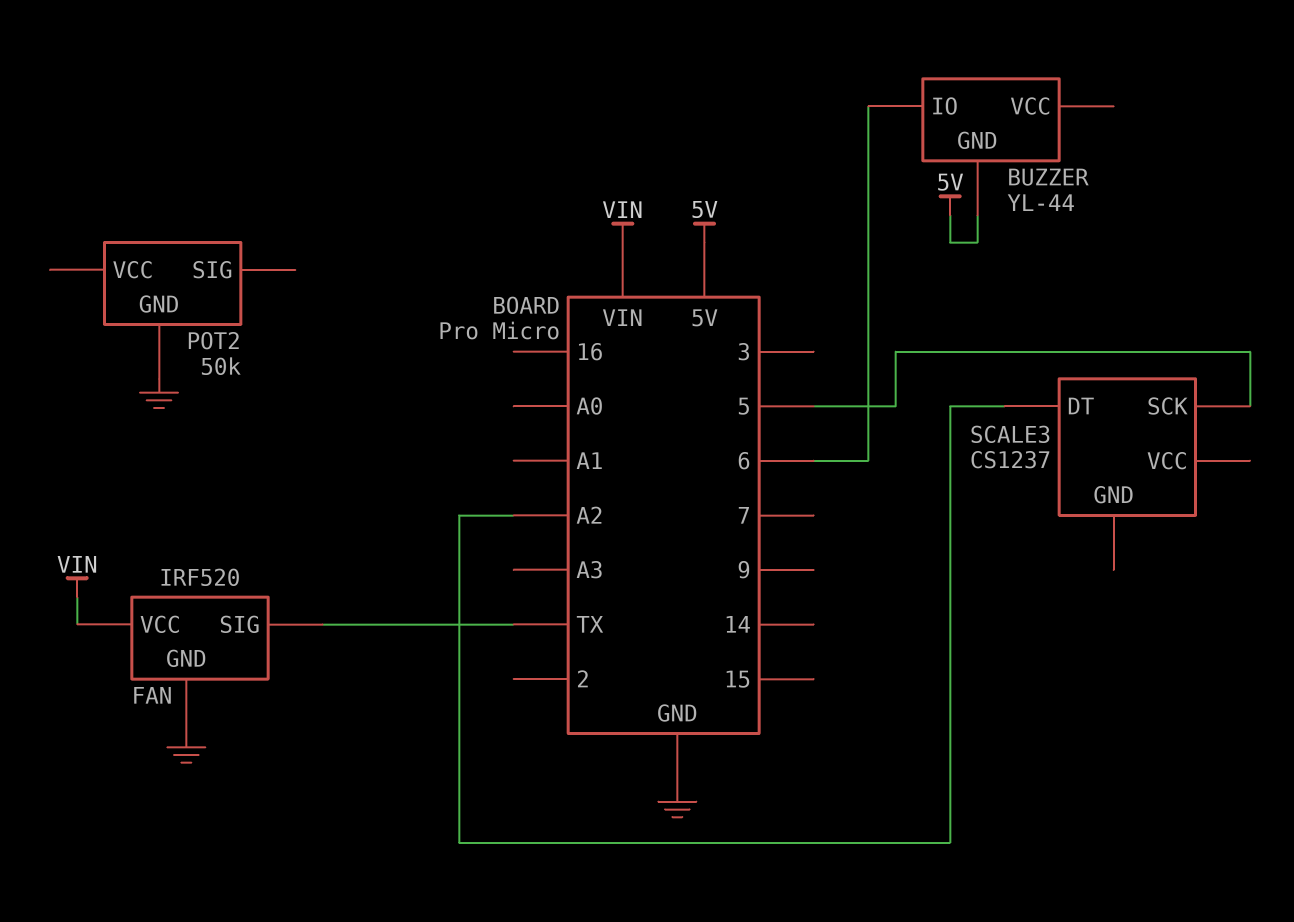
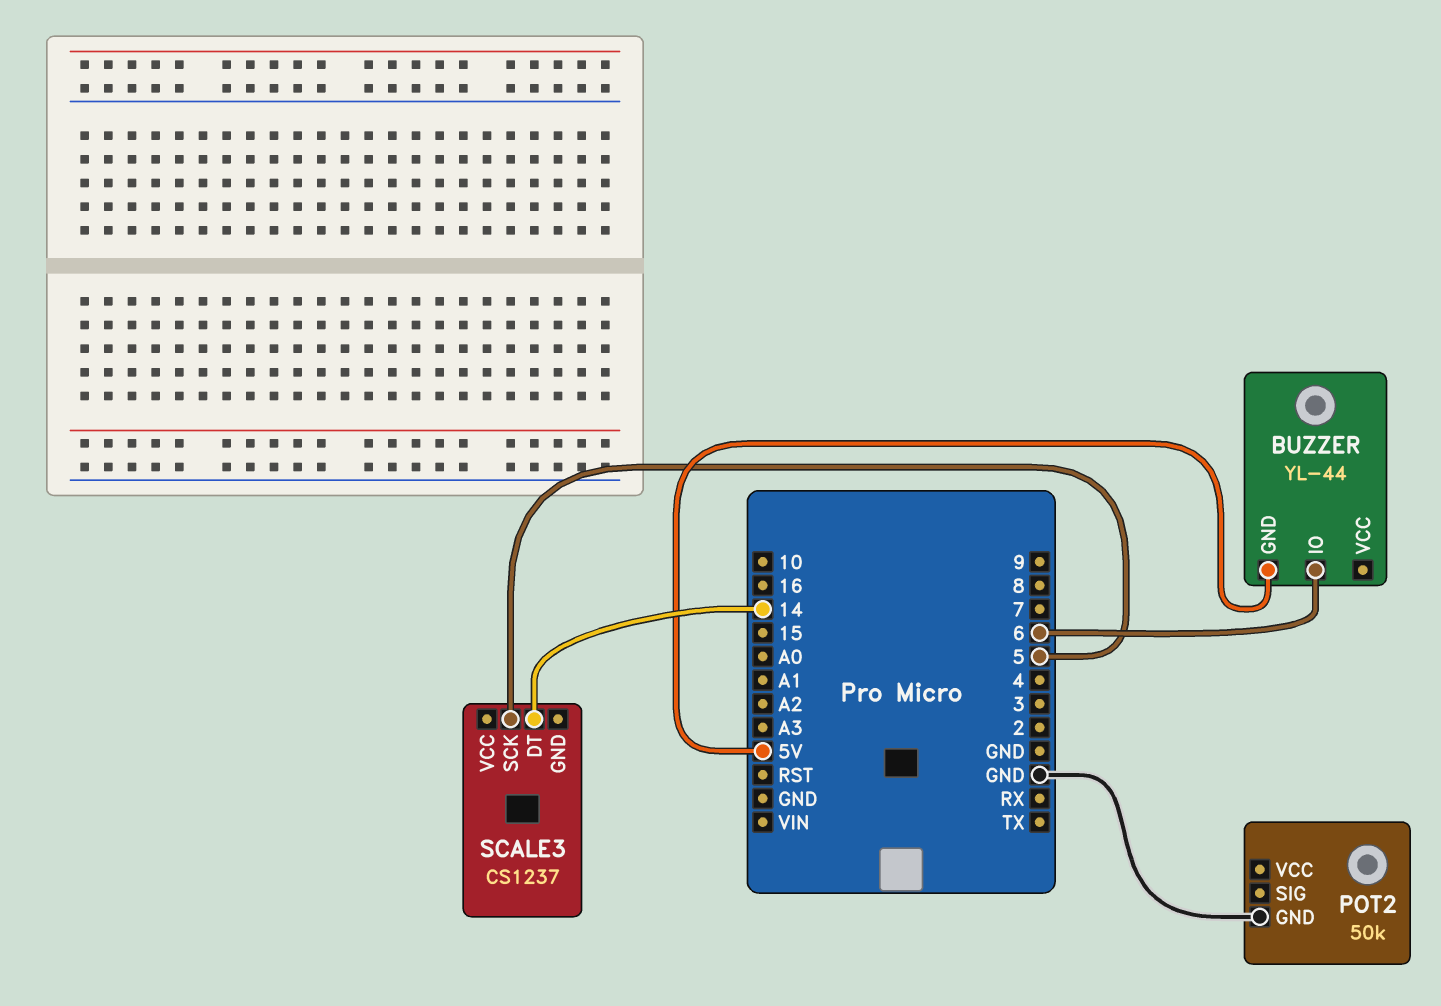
FAN: IRF520 -> none
FAN pin GND: GND -> none
FAN pin SIG: TX -> none
FAN pin VCC: VIN -> none
SCALE3 pin DT: A2 -> 14

